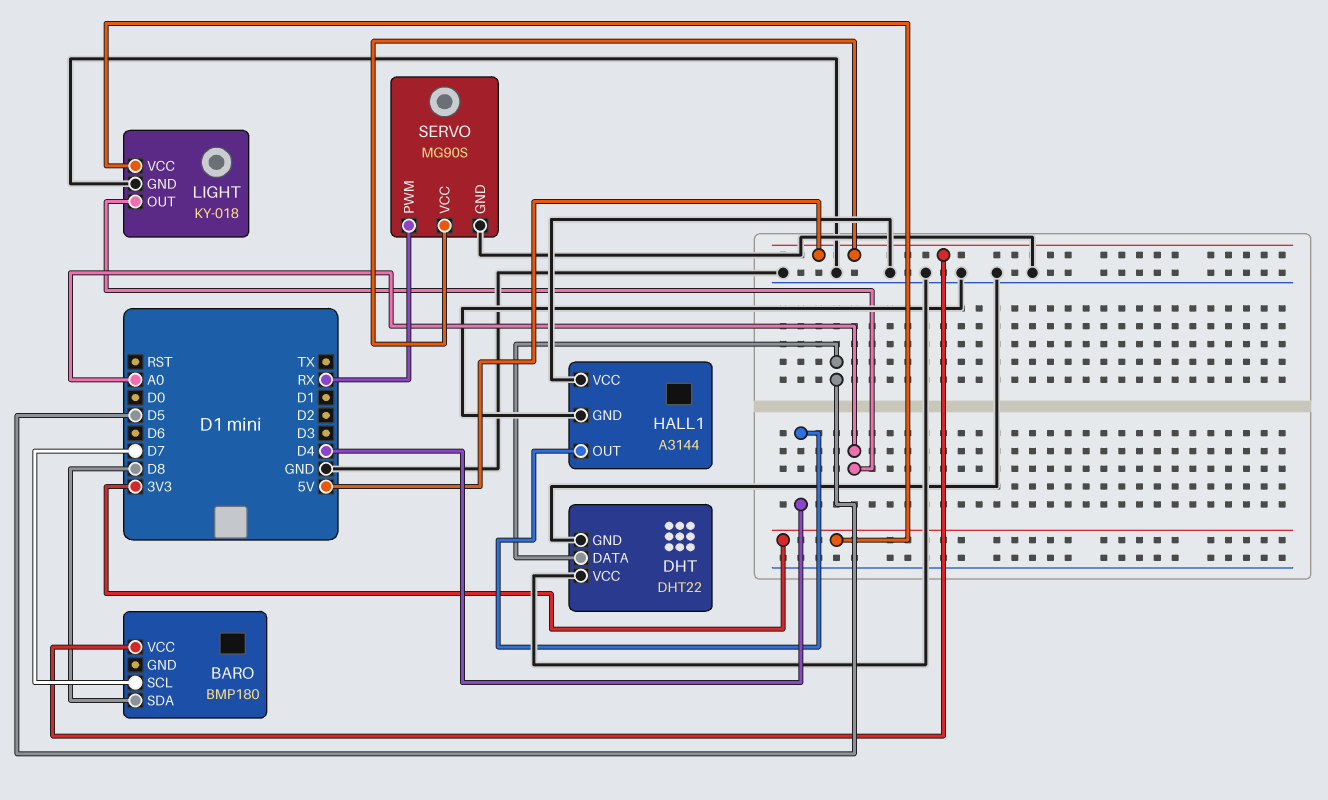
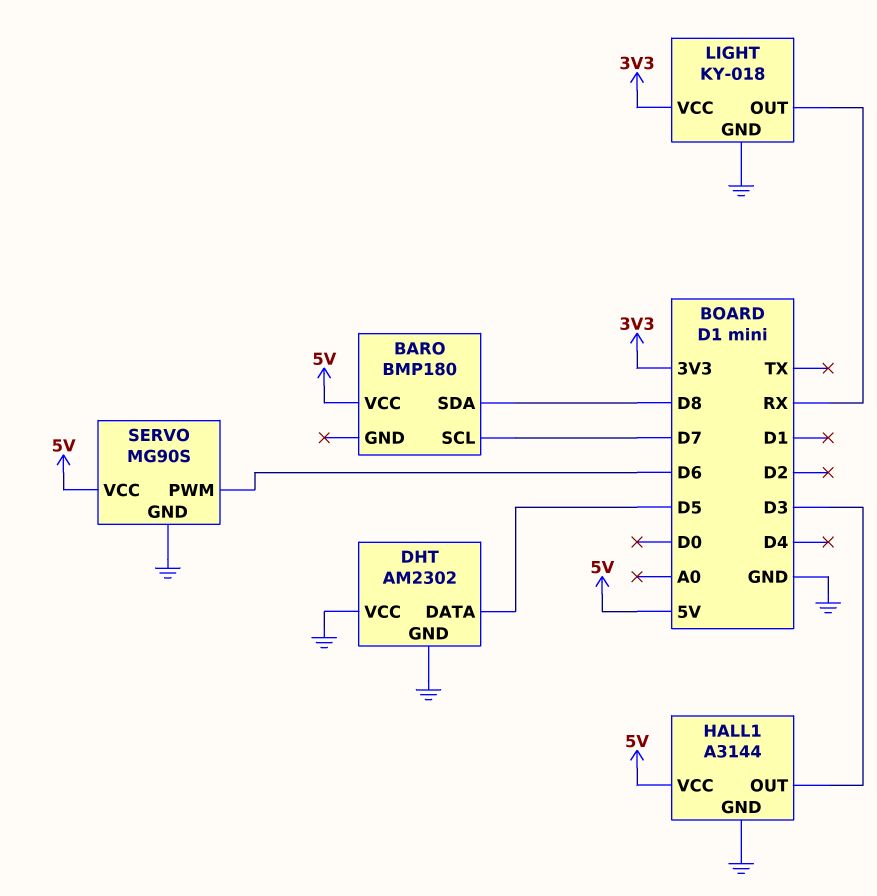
DHT: DHT22 -> AM2302
HALL1 pin OUT: D4 -> D3
HALL1 pin VCC: GND -> 5V
LIGHT pin OUT: A0 -> RX
SERVO pin PWM: RX -> D6

